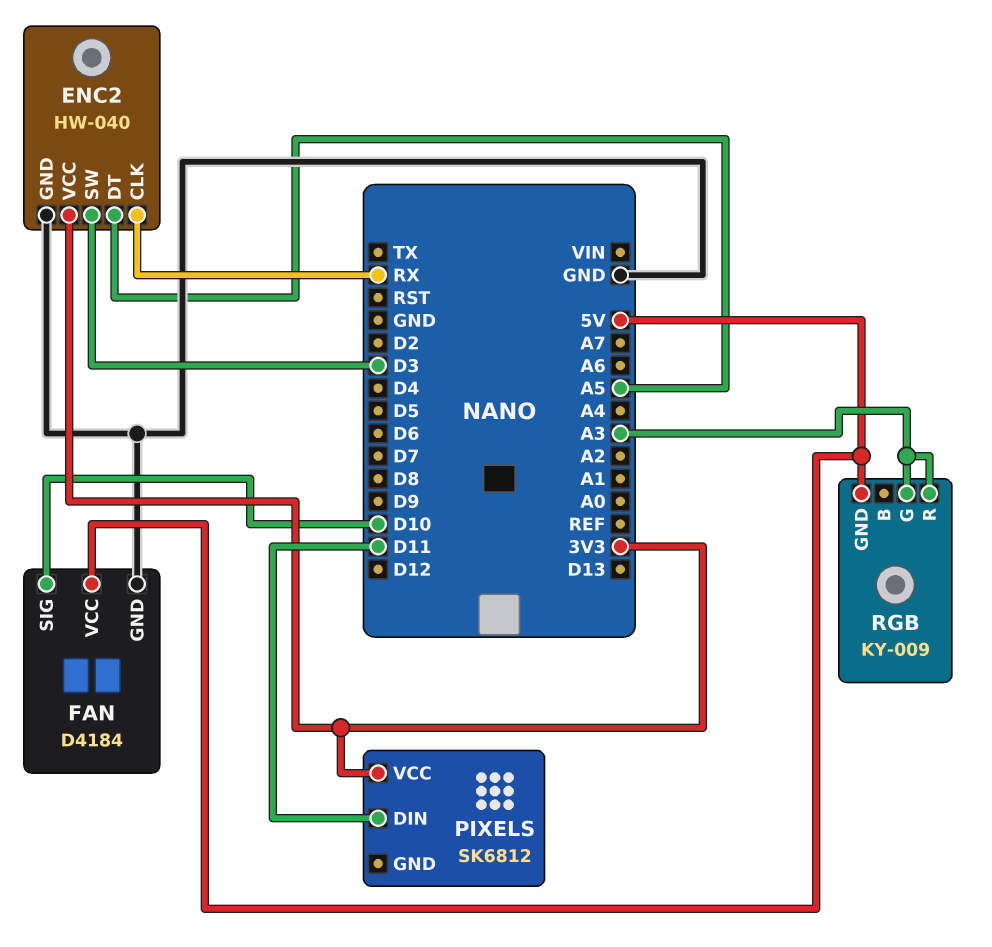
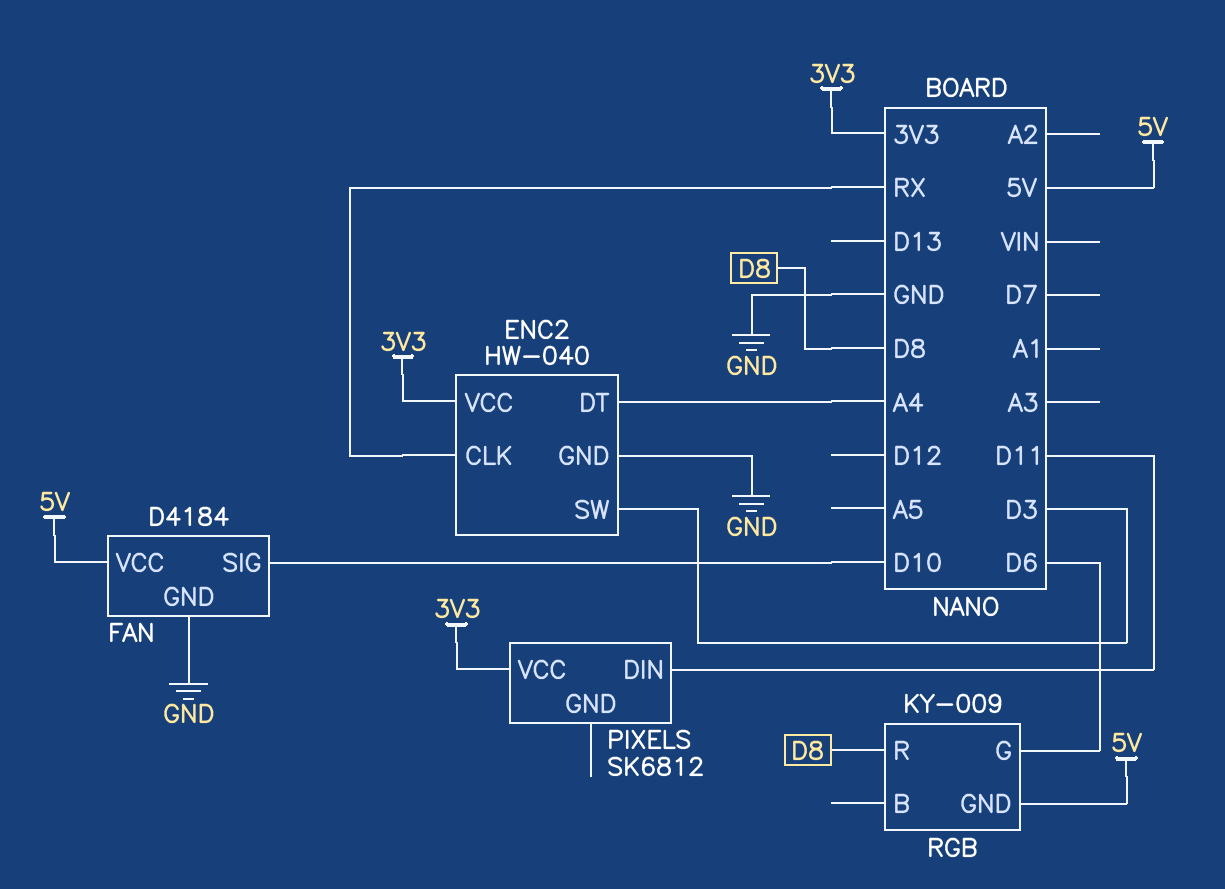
ENC2 pin DT: A5 -> A4
RGB pin G: A3 -> D6
RGB pin R: A3 -> D8

